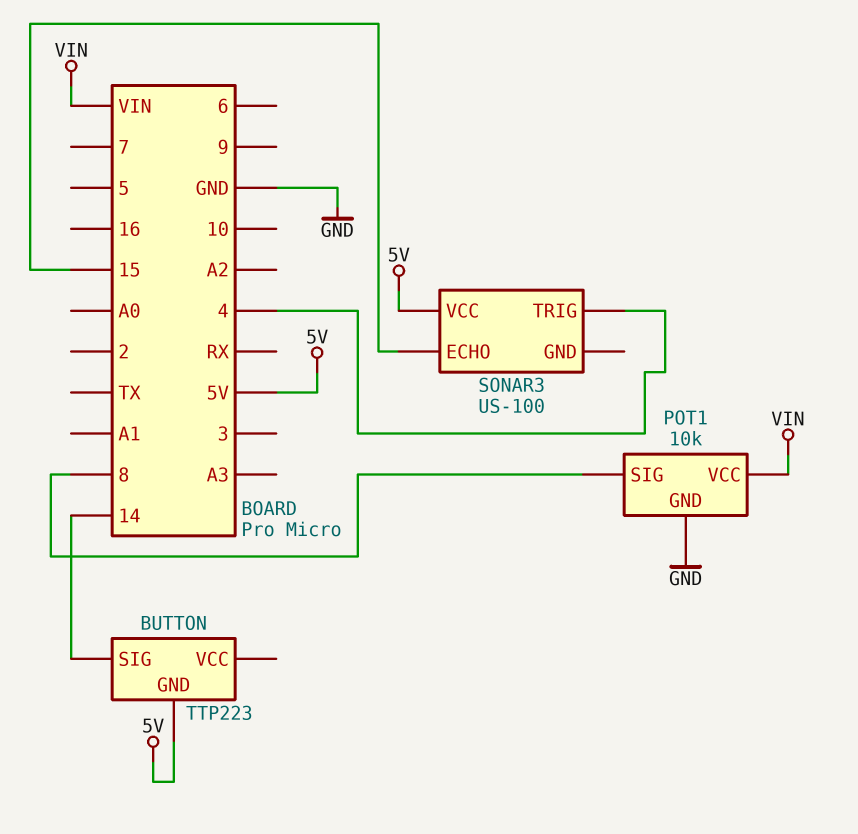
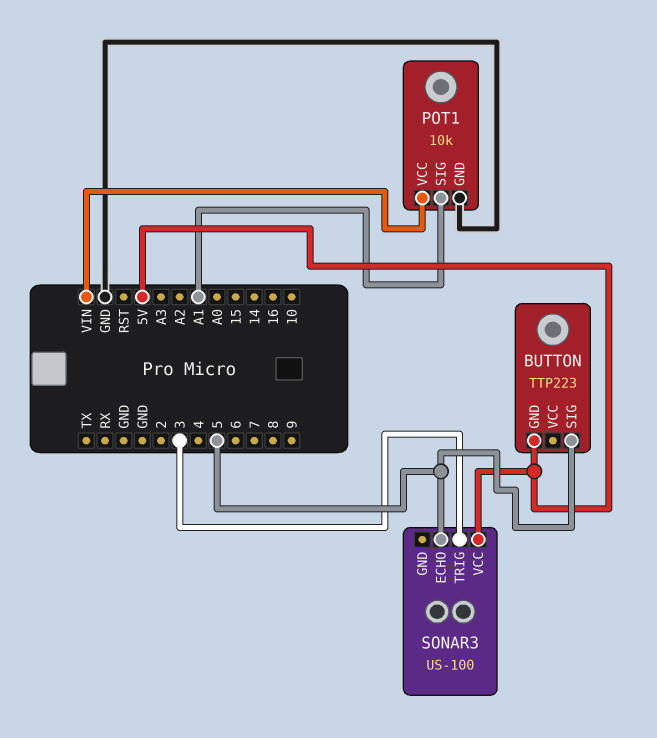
BUTTON pin SIG: 14 -> 5
POT1 pin SIG: 8 -> A1
SONAR3 pin ECHO: 15 -> 5
SONAR3 pin TRIG: 4 -> 3

